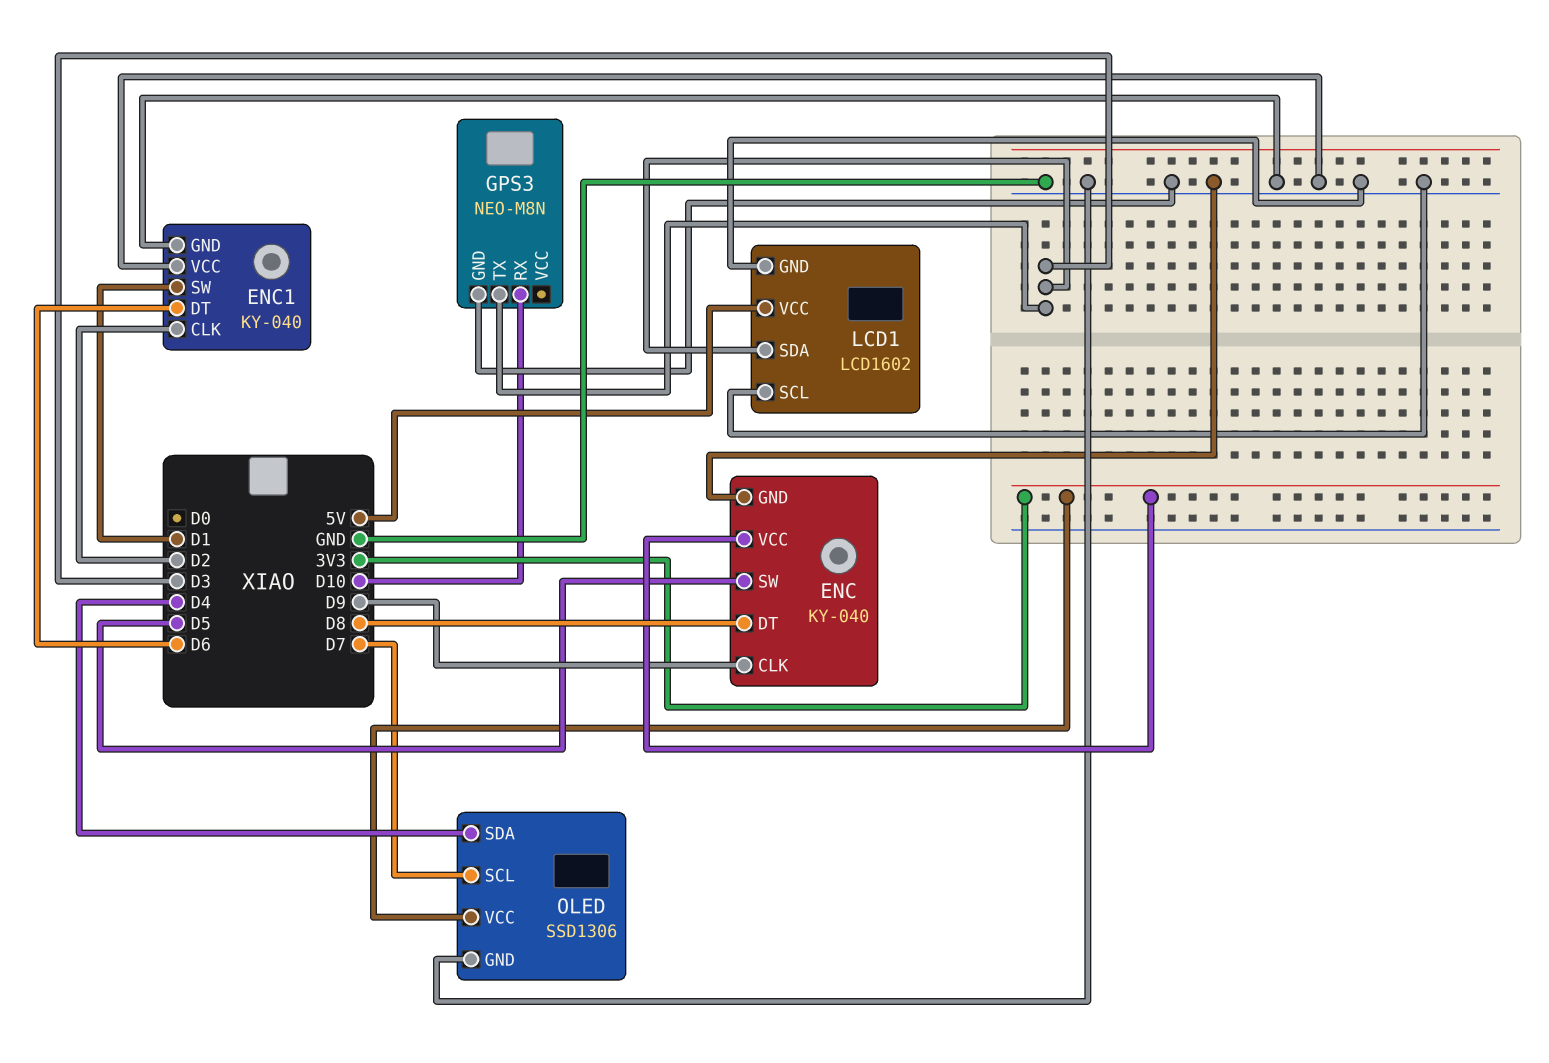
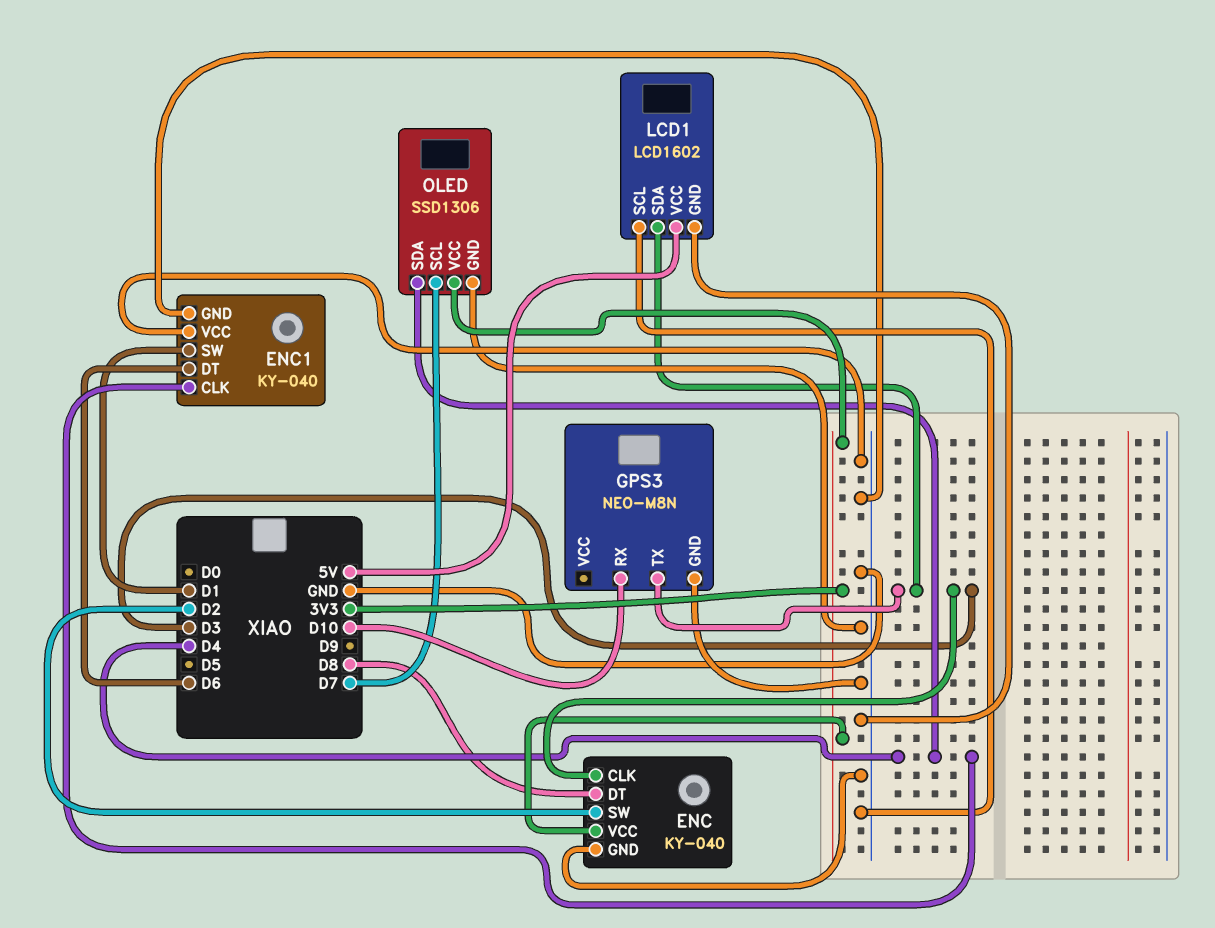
ENC pin CLK: D9 -> D3
ENC pin SW: D5 -> D2
ENC1 pin CLK: D2 -> D4

